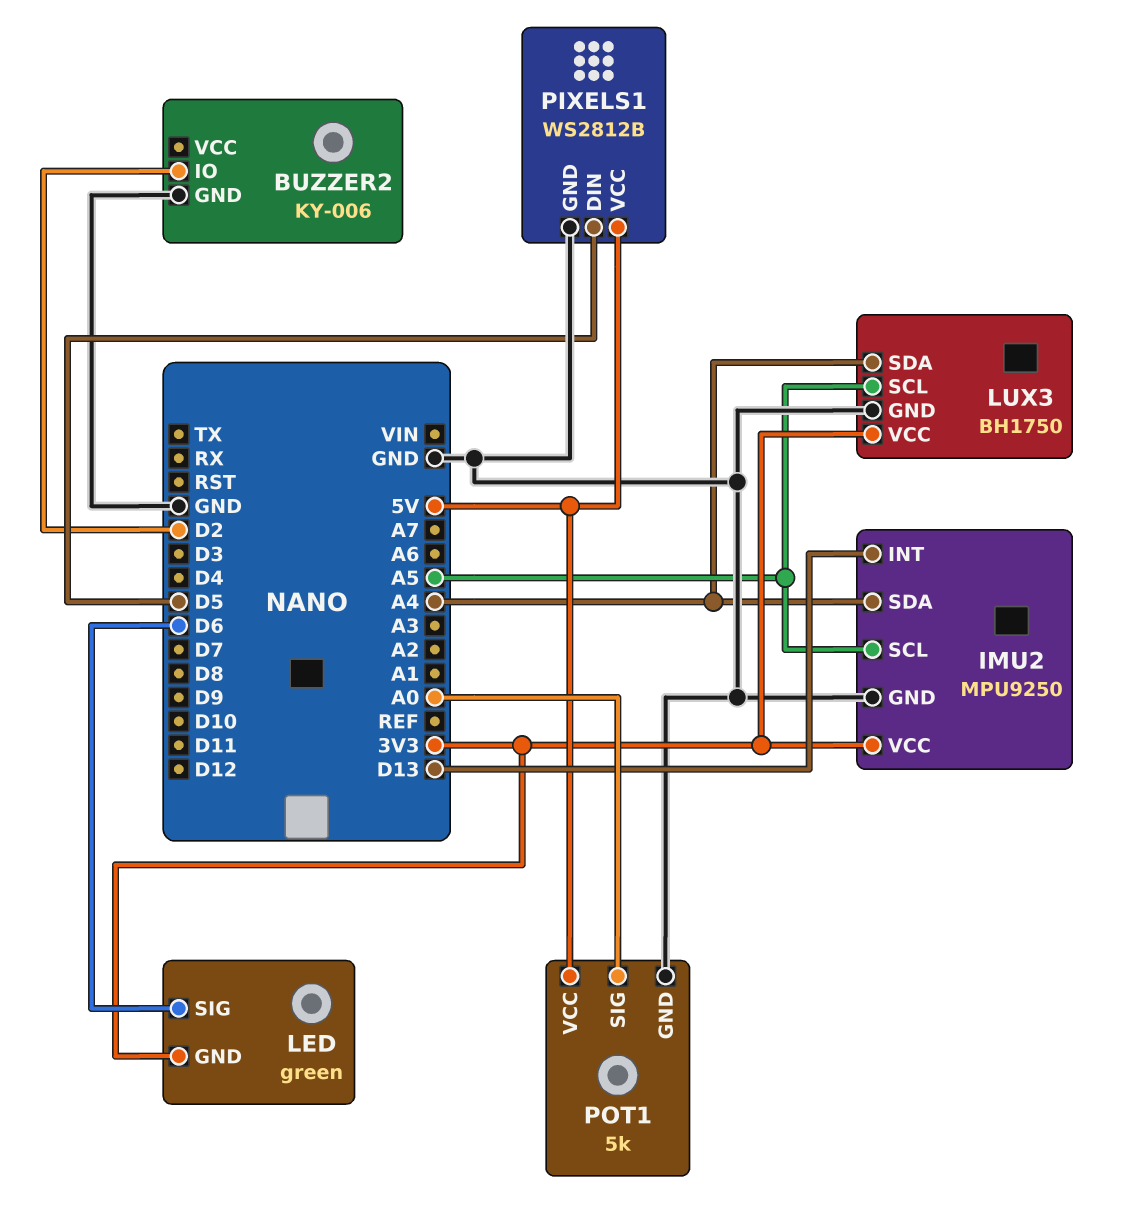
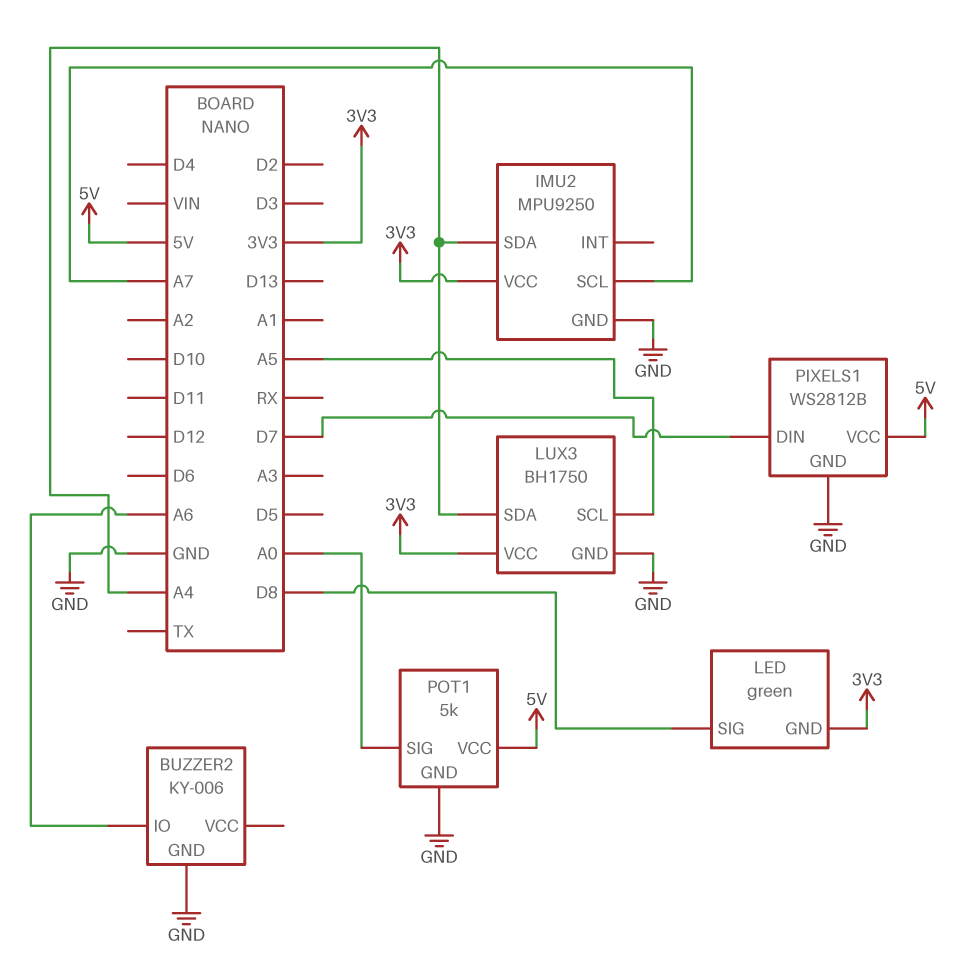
BUZZER2 pin IO: D2 -> A6
IMU2 pin INT: D13 -> none
IMU2 pin SCL: A5 -> A7
LED pin SIG: D6 -> D8
PIXELS1 pin DIN: D5 -> D7

